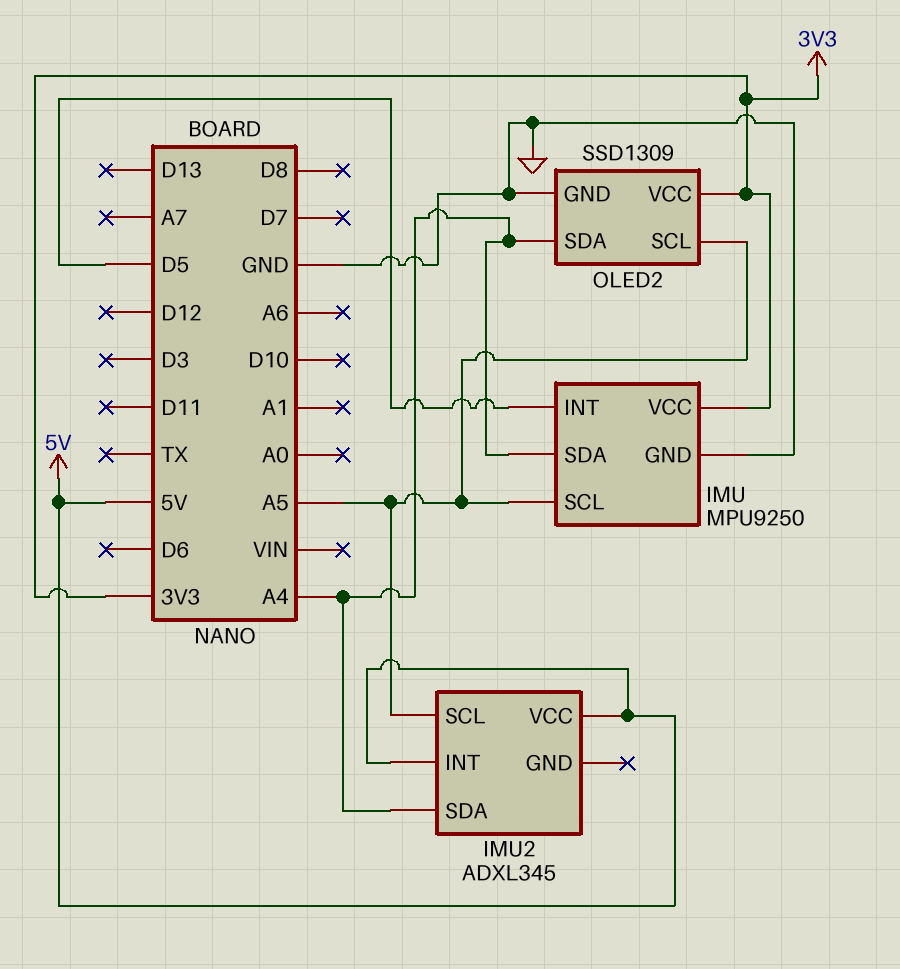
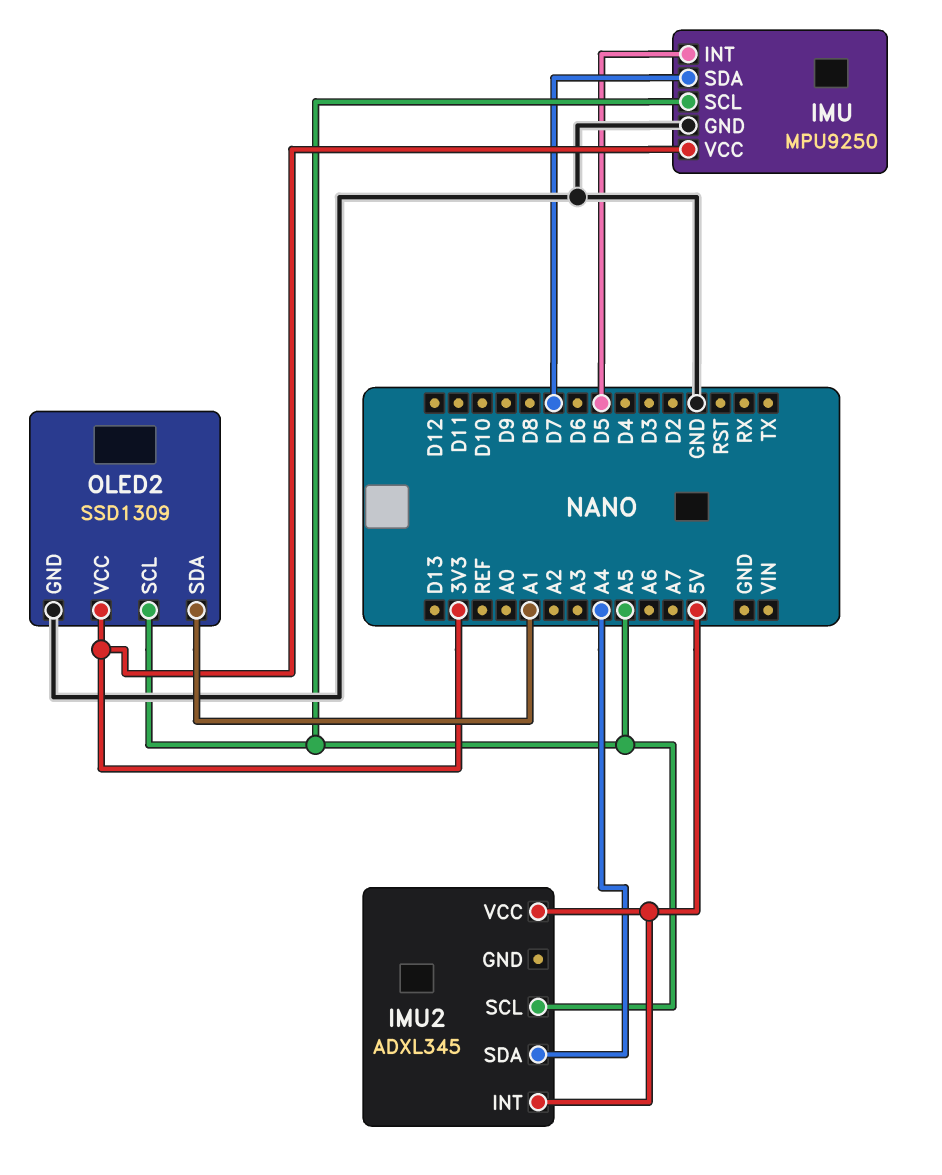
IMU pin SDA: A4 -> D7
OLED2 pin SDA: A4 -> A1

